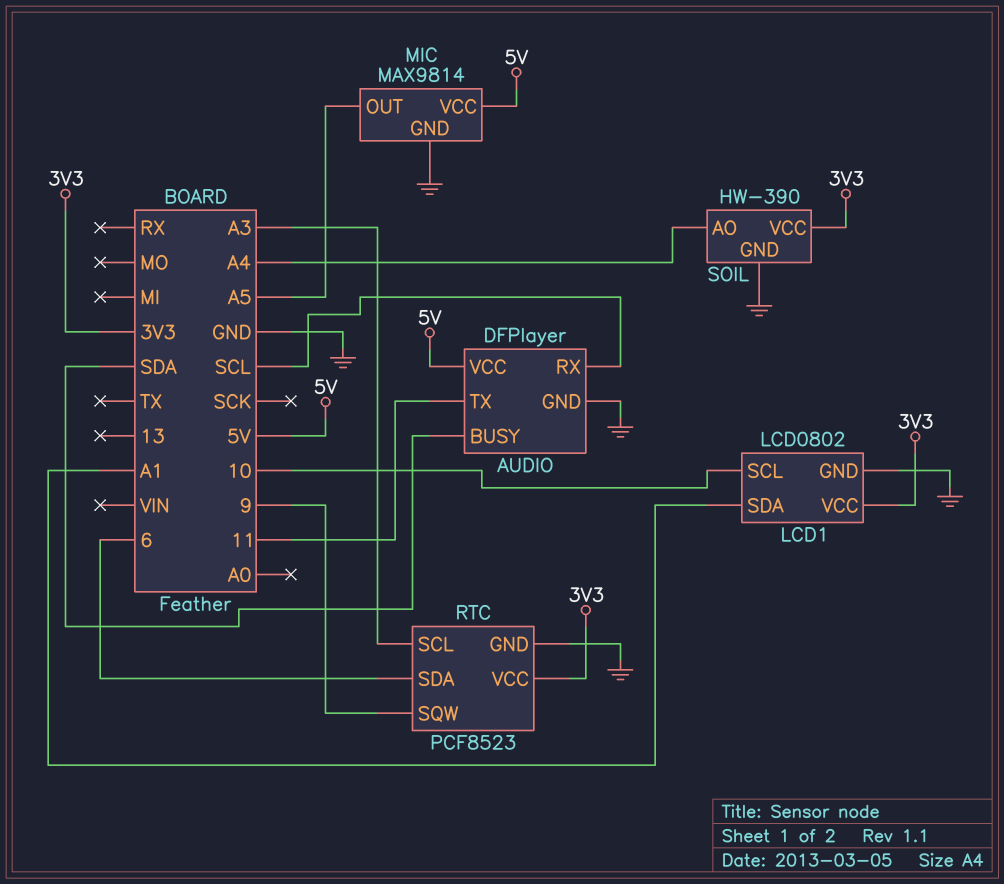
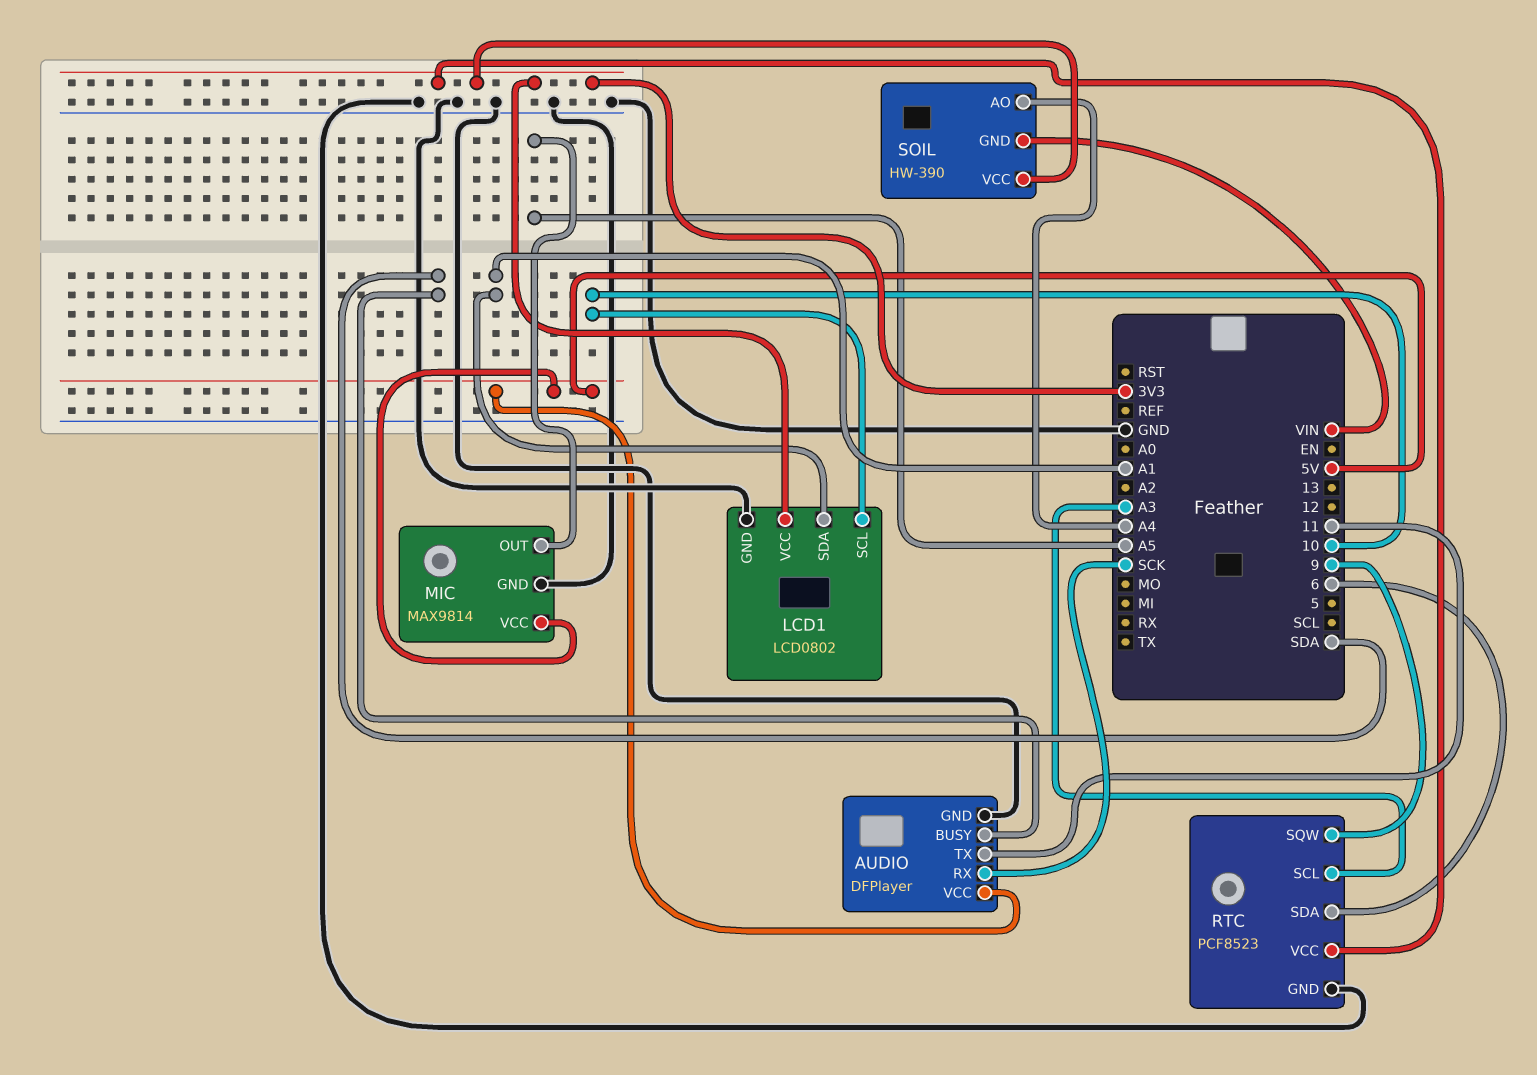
AUDIO pin RX: SCL -> SCK
SOIL pin GND: GND -> VIN

